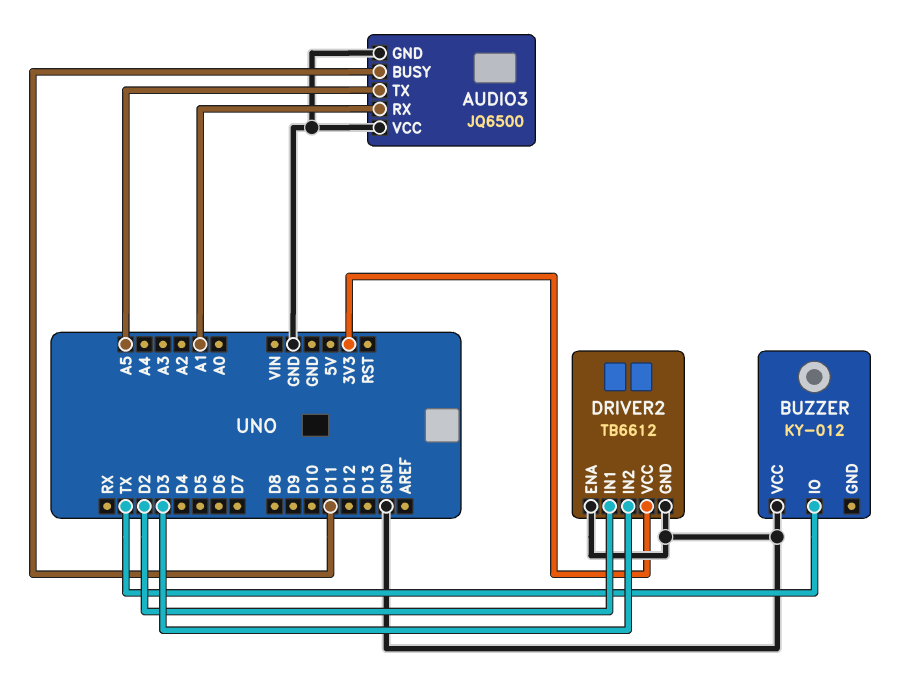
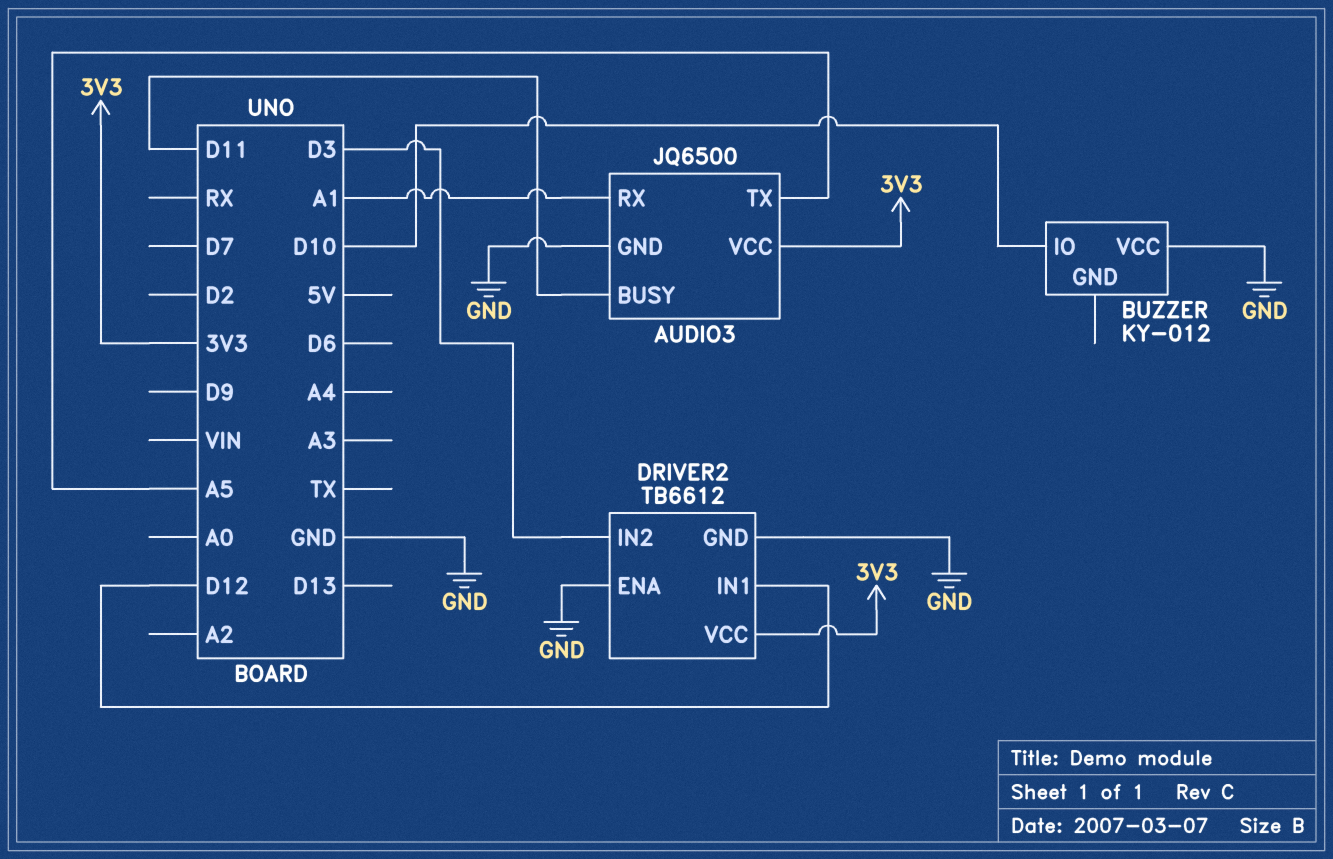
AUDIO3 pin VCC: GND -> 3V3
BUZZER pin IO: TX -> D10
DRIVER2 pin IN1: D2 -> D12

